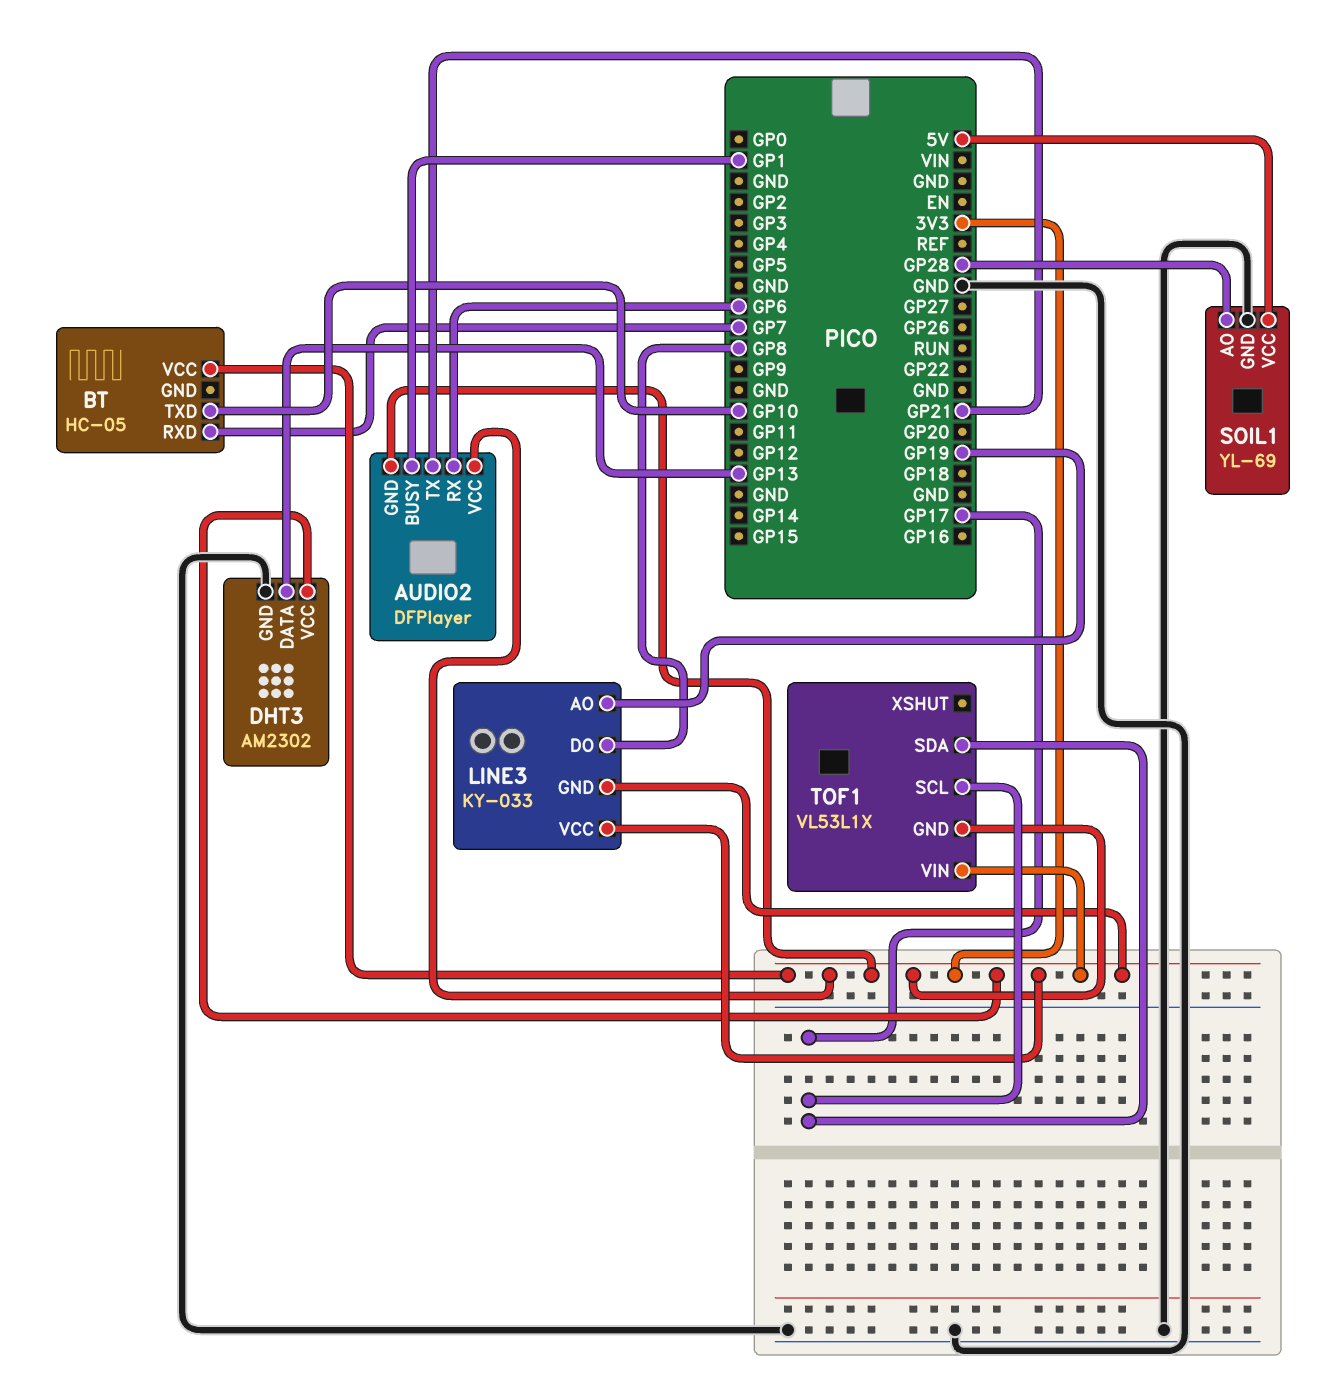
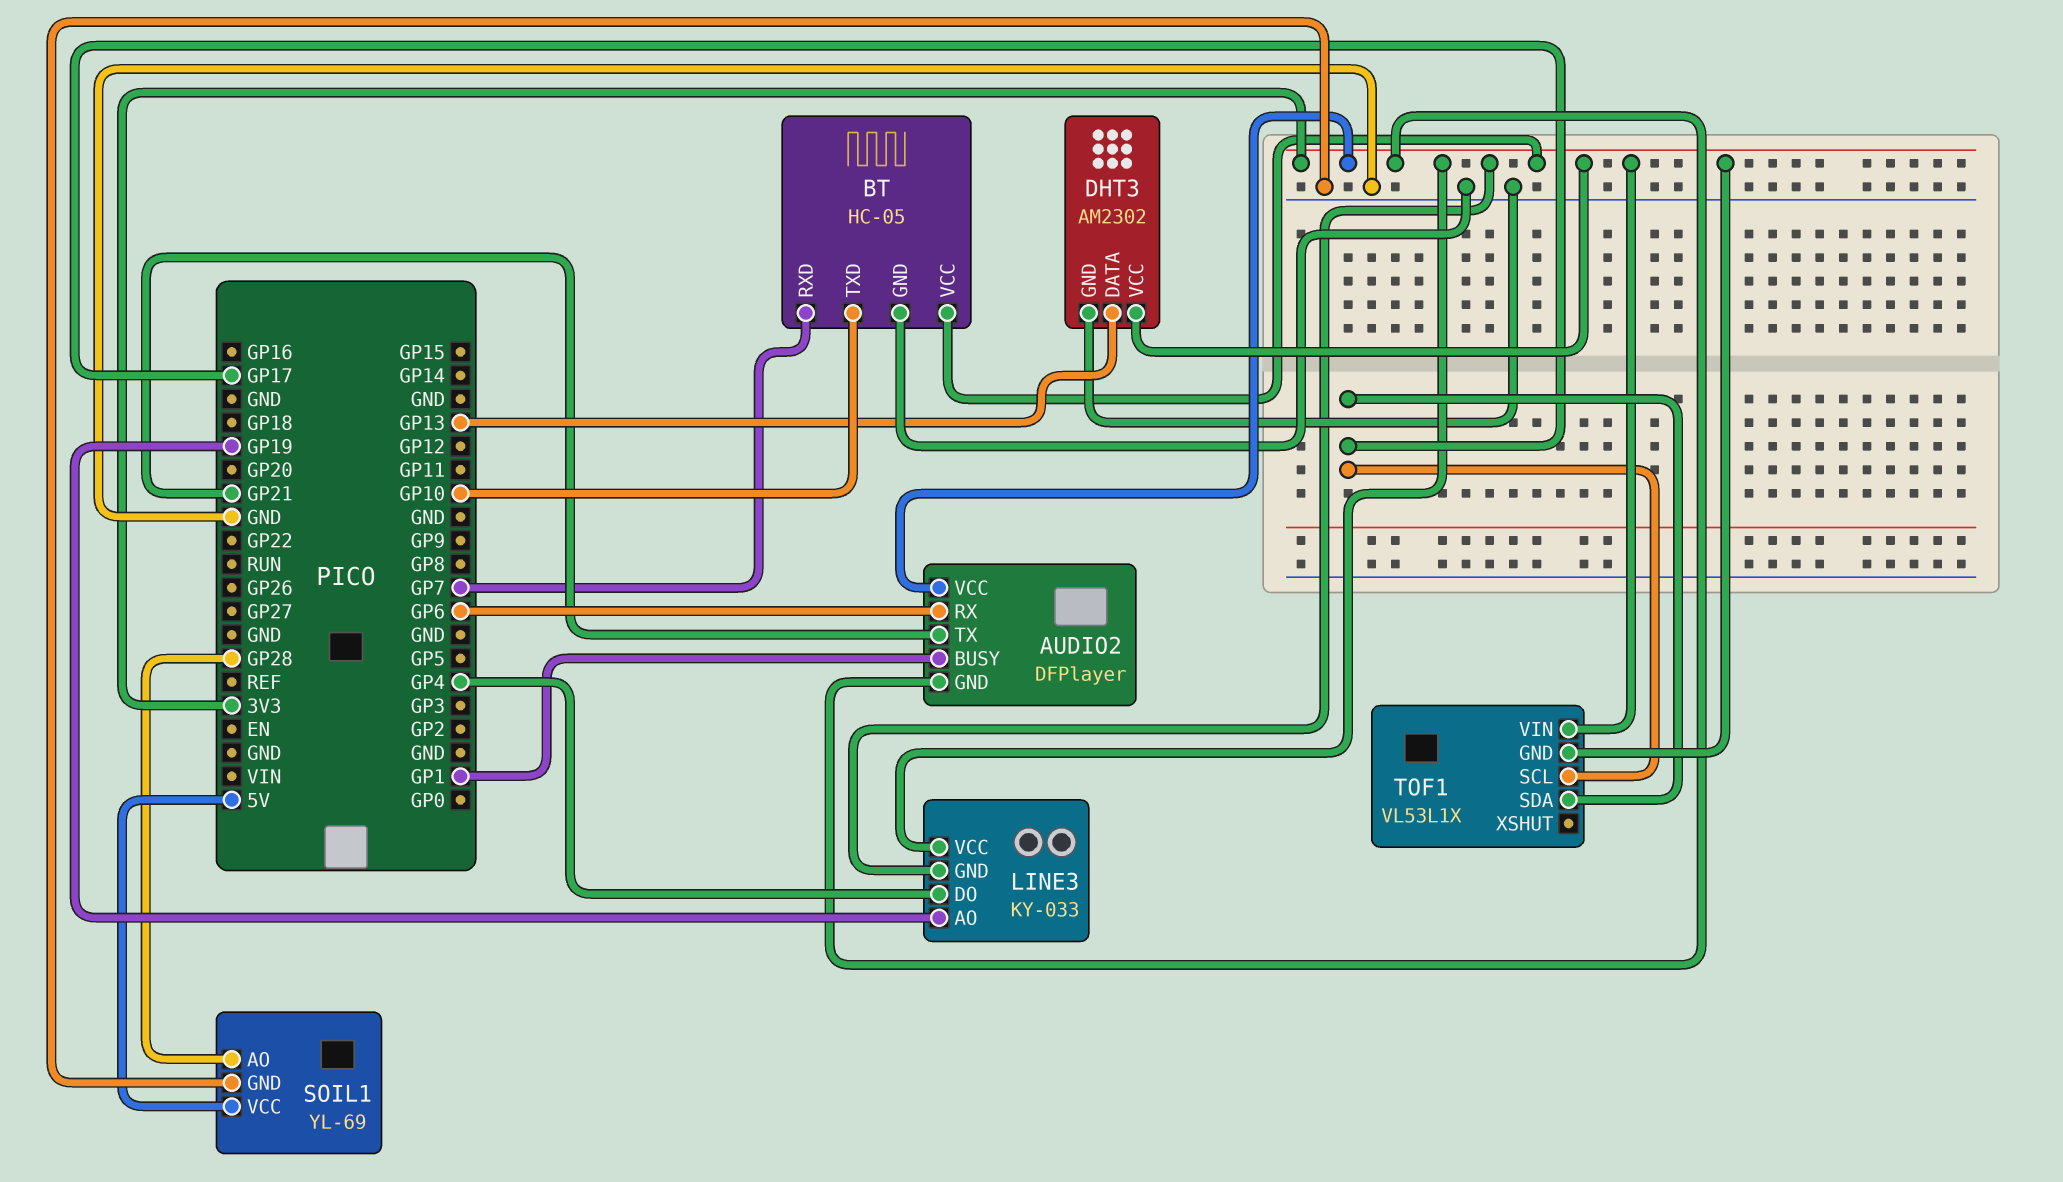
BT pin GND: none -> GND
LINE3 pin DO: GP8 -> GP4

